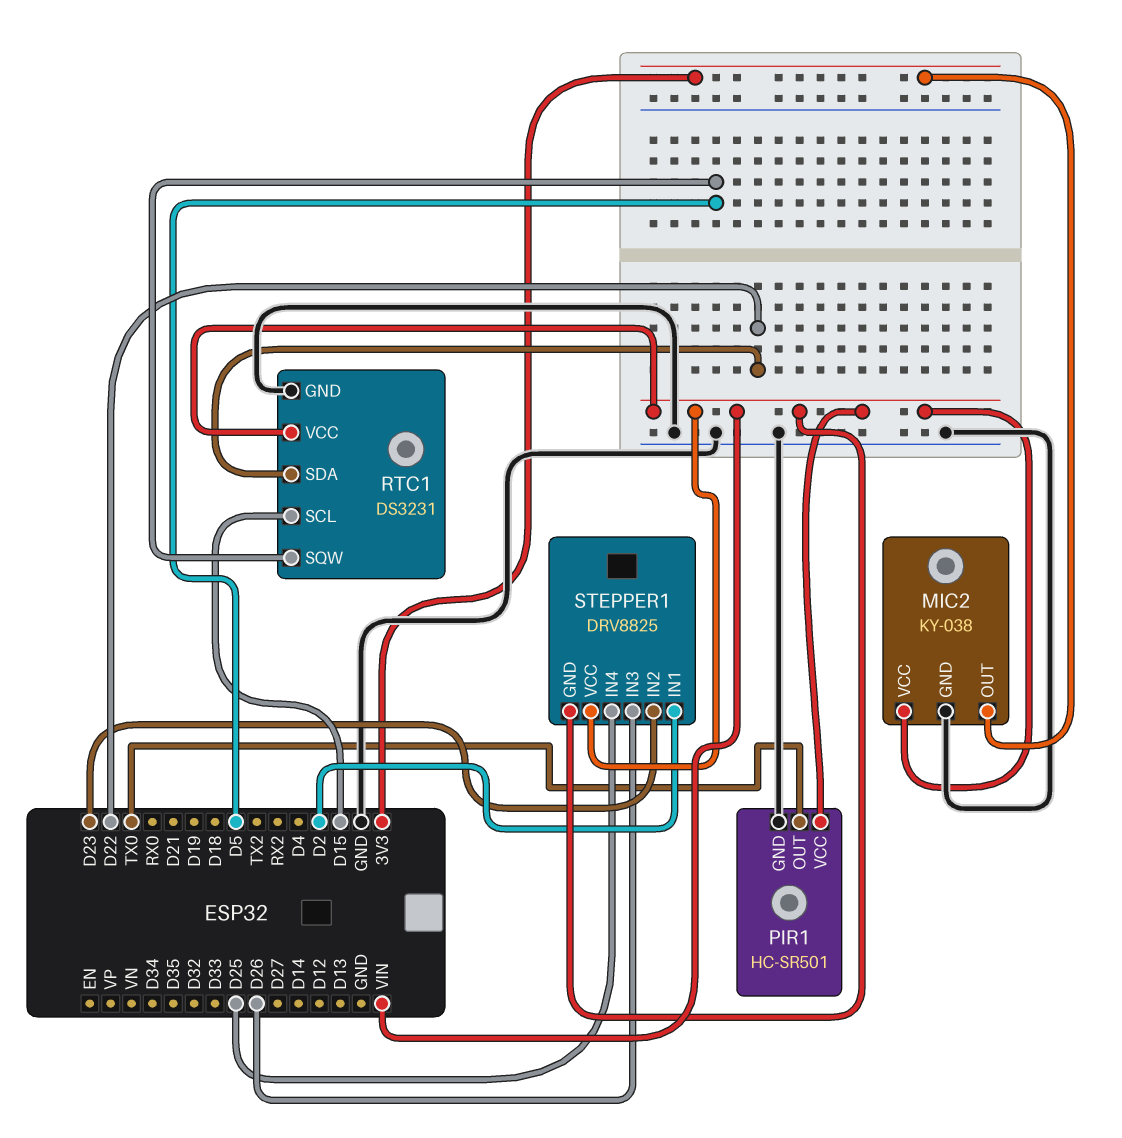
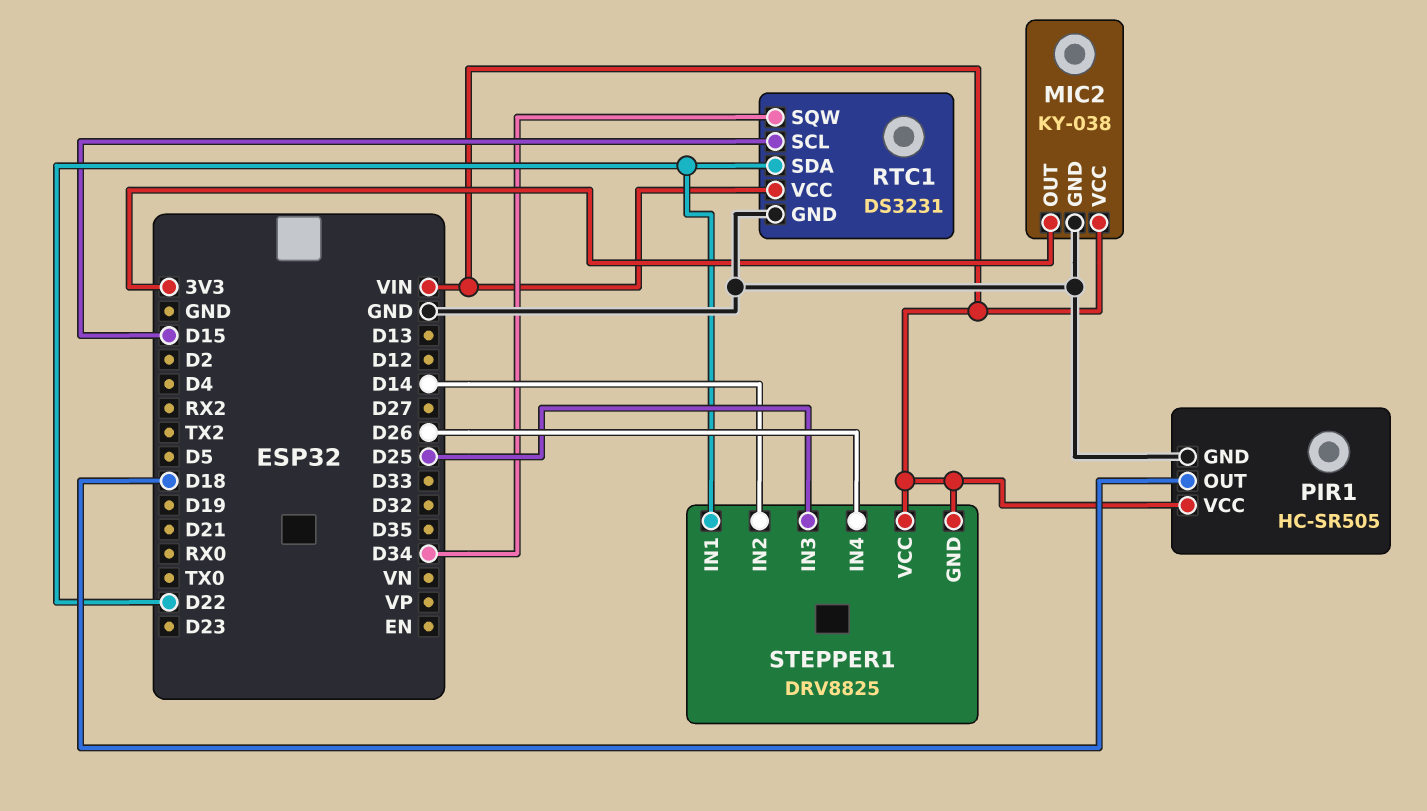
PIR1: HC-SR501 -> HC-SR505
PIR1 pin OUT: TX0 -> D18
RTC1 pin SQW: D5 -> D34
STEPPER1 pin IN1: D2 -> D22
STEPPER1 pin IN2: D23 -> D14
STEPPER1 pin IN3: D26 -> D25
STEPPER1 pin IN4: D25 -> D26

